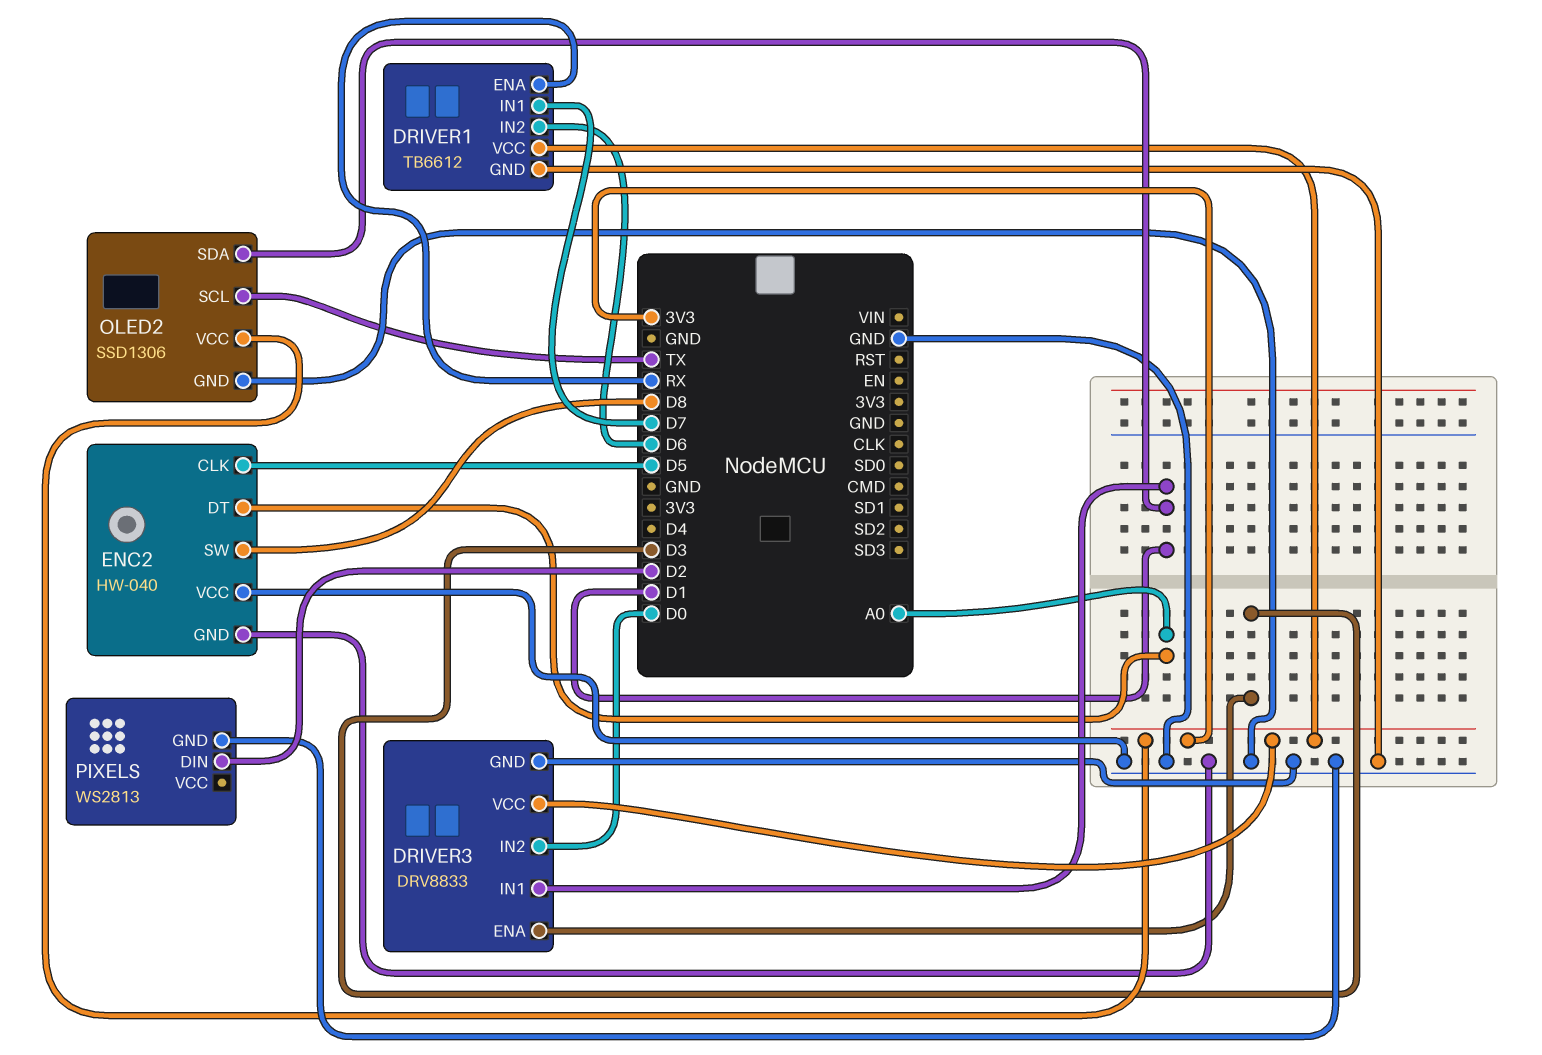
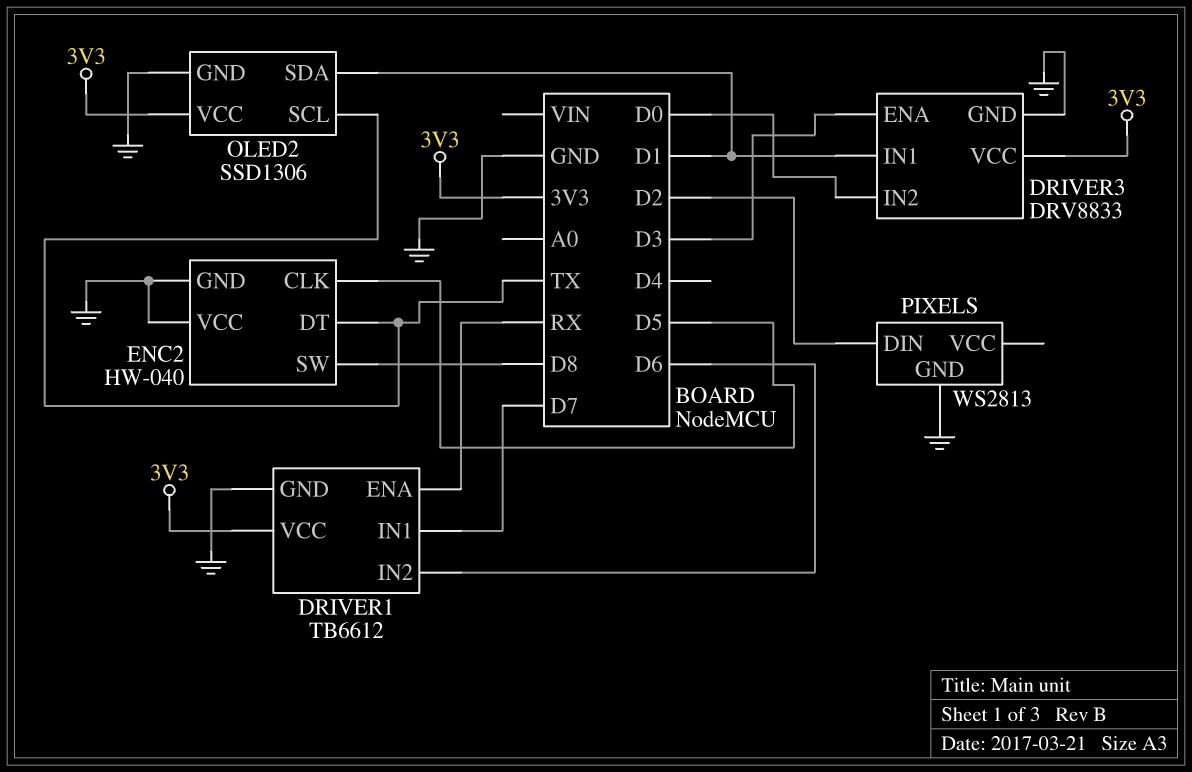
ENC2 pin DT: A0 -> TX

